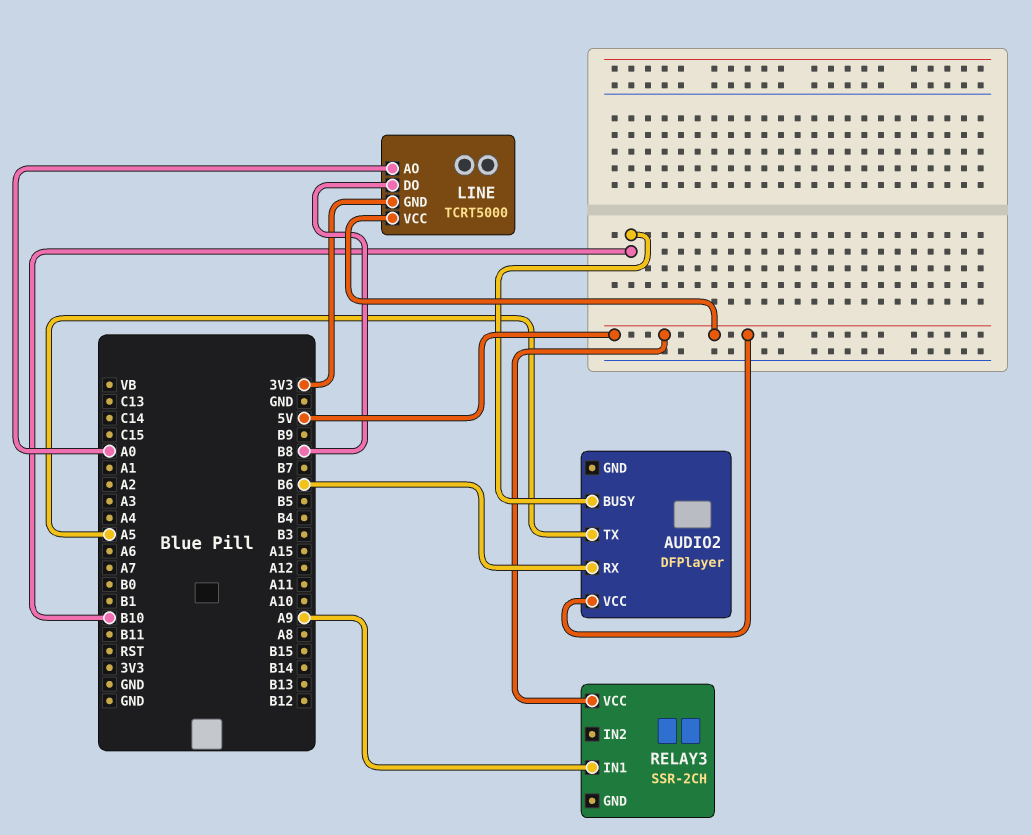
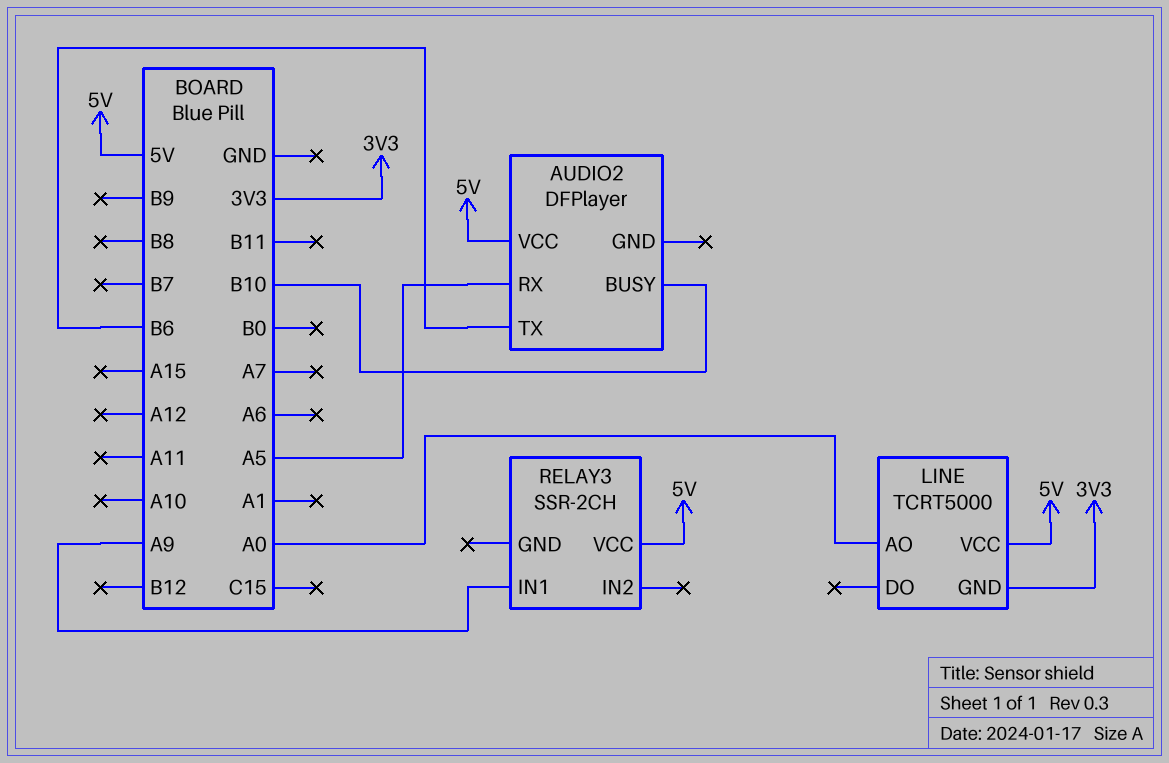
AUDIO2 pin RX: B6 -> A5
AUDIO2 pin TX: A5 -> B6
LINE pin DO: B8 -> none

